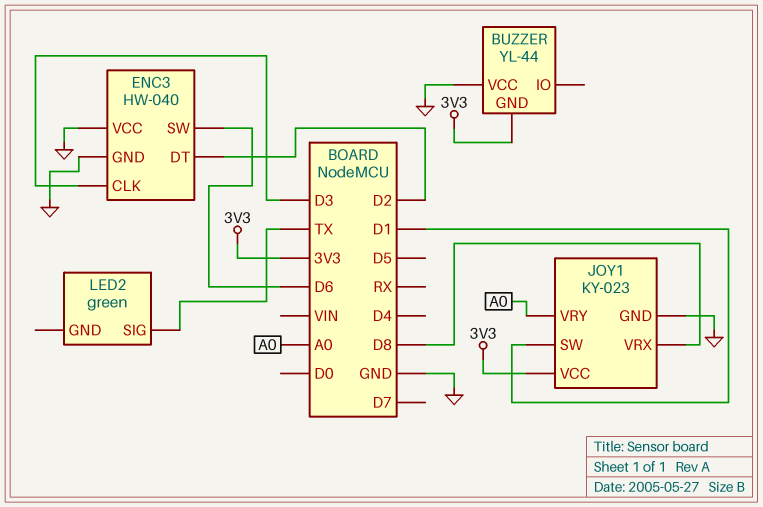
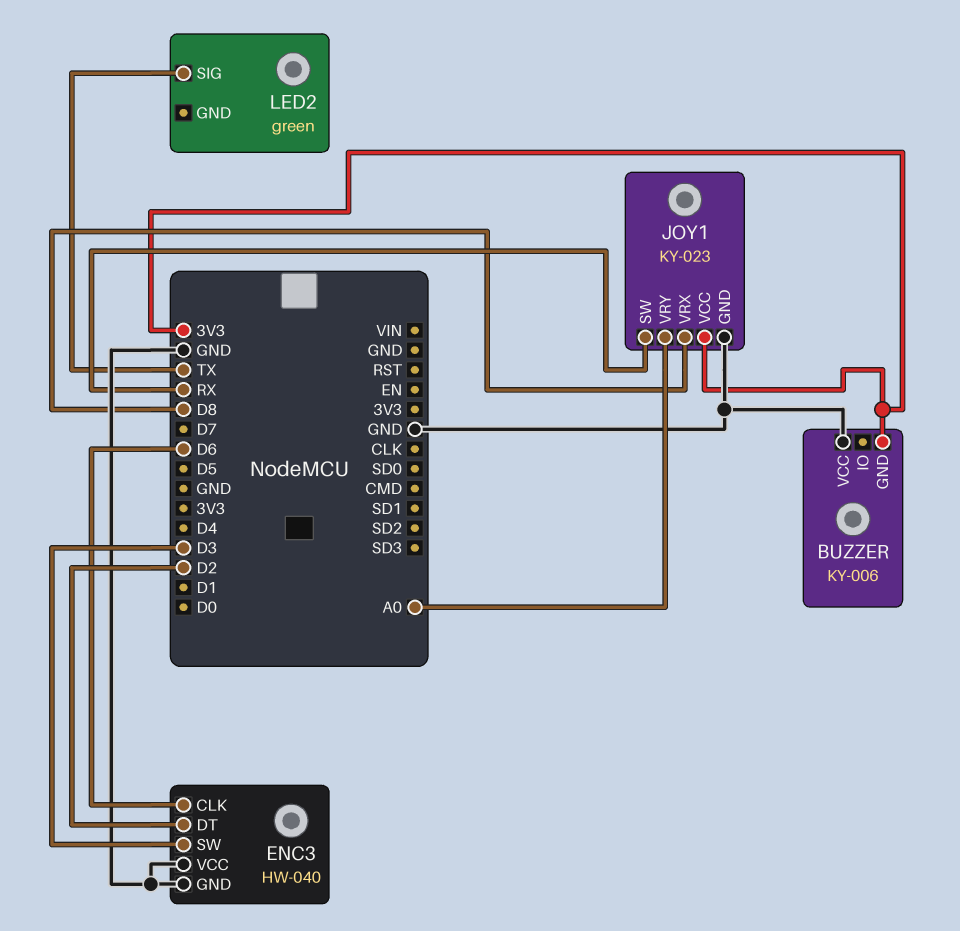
BUZZER: YL-44 -> KY-006
ENC3 pin CLK: D3 -> D6
ENC3 pin SW: D6 -> D3
JOY1 pin SW: D1 -> RX

